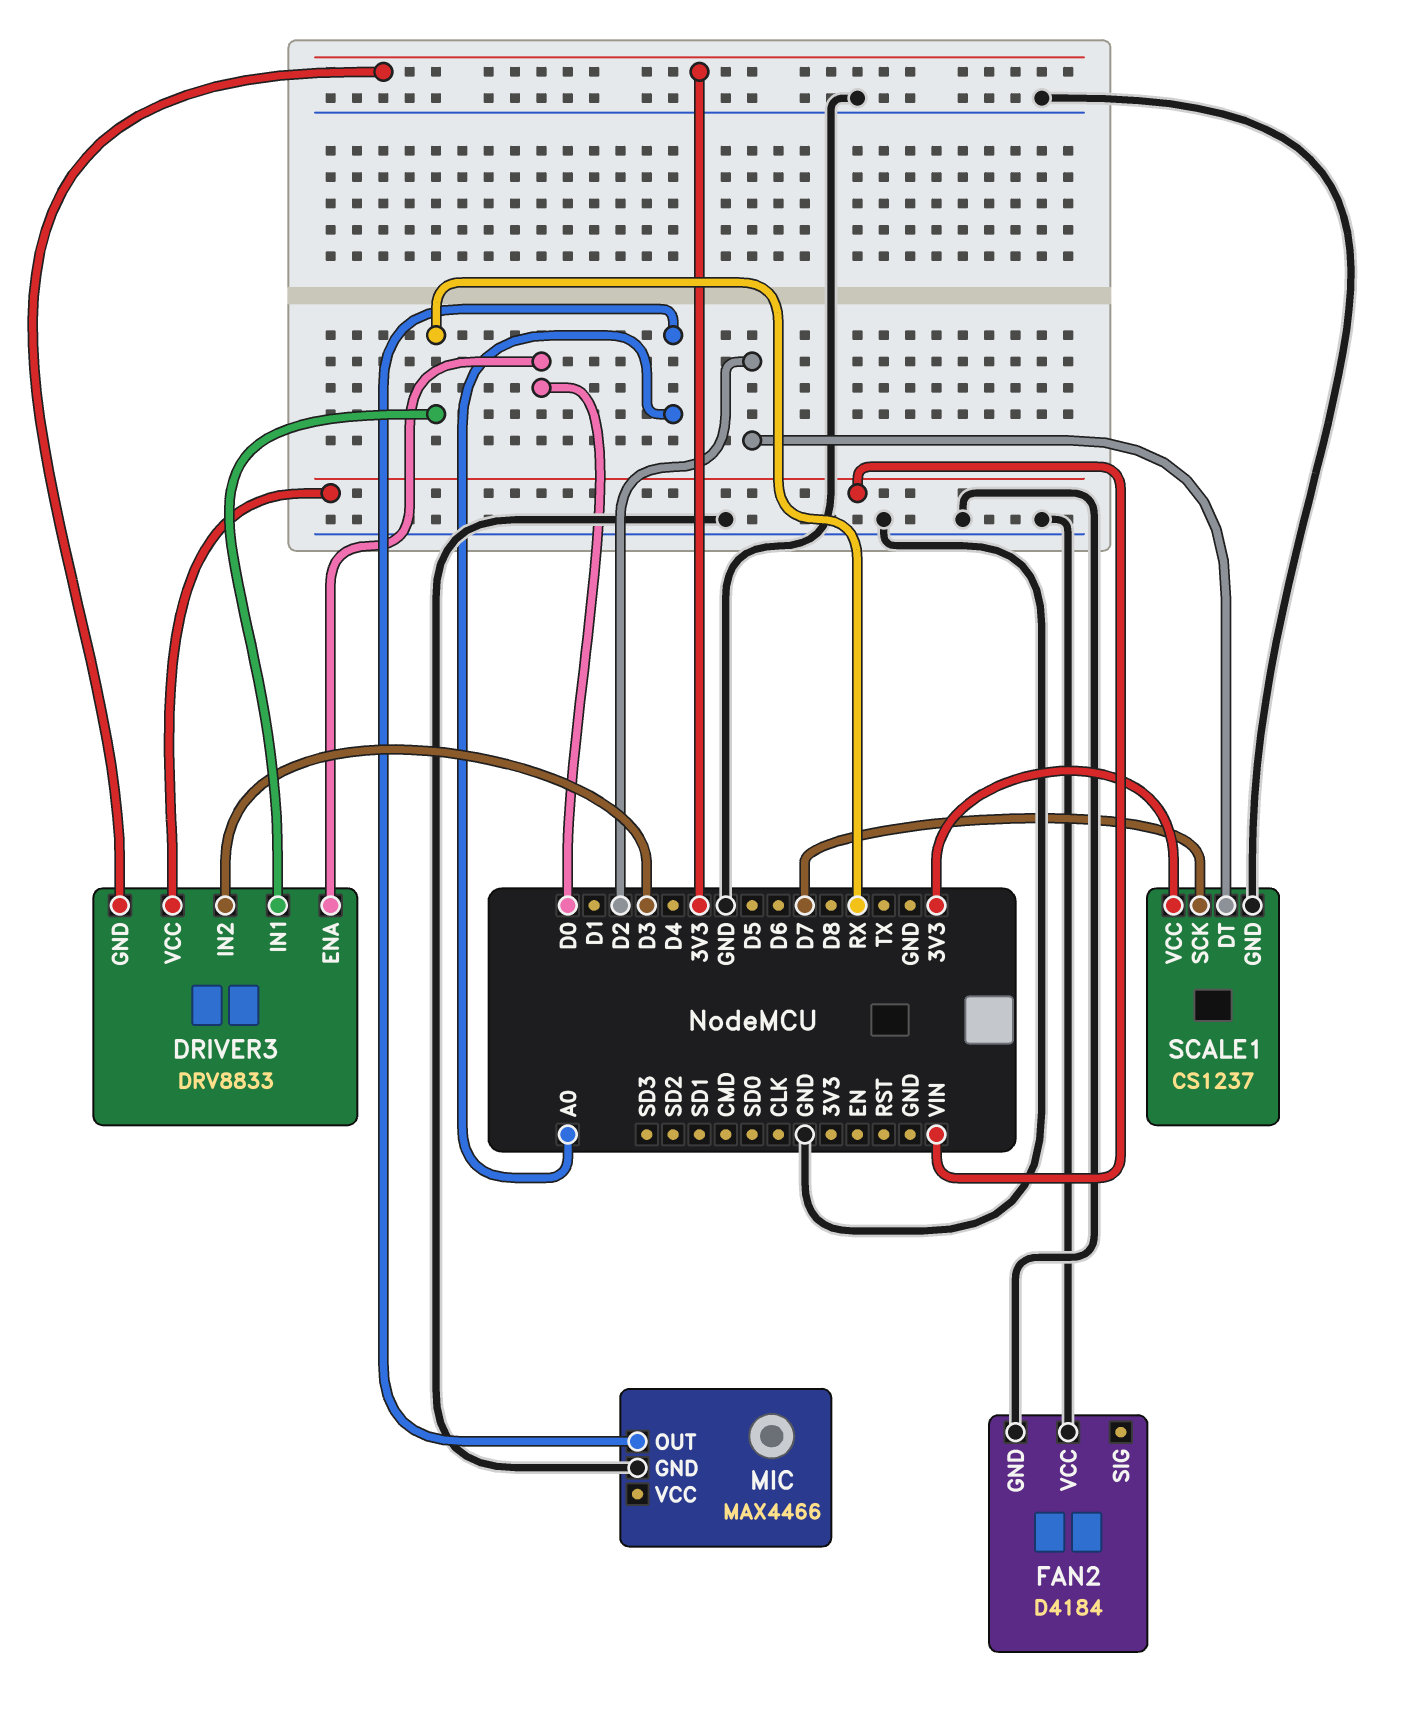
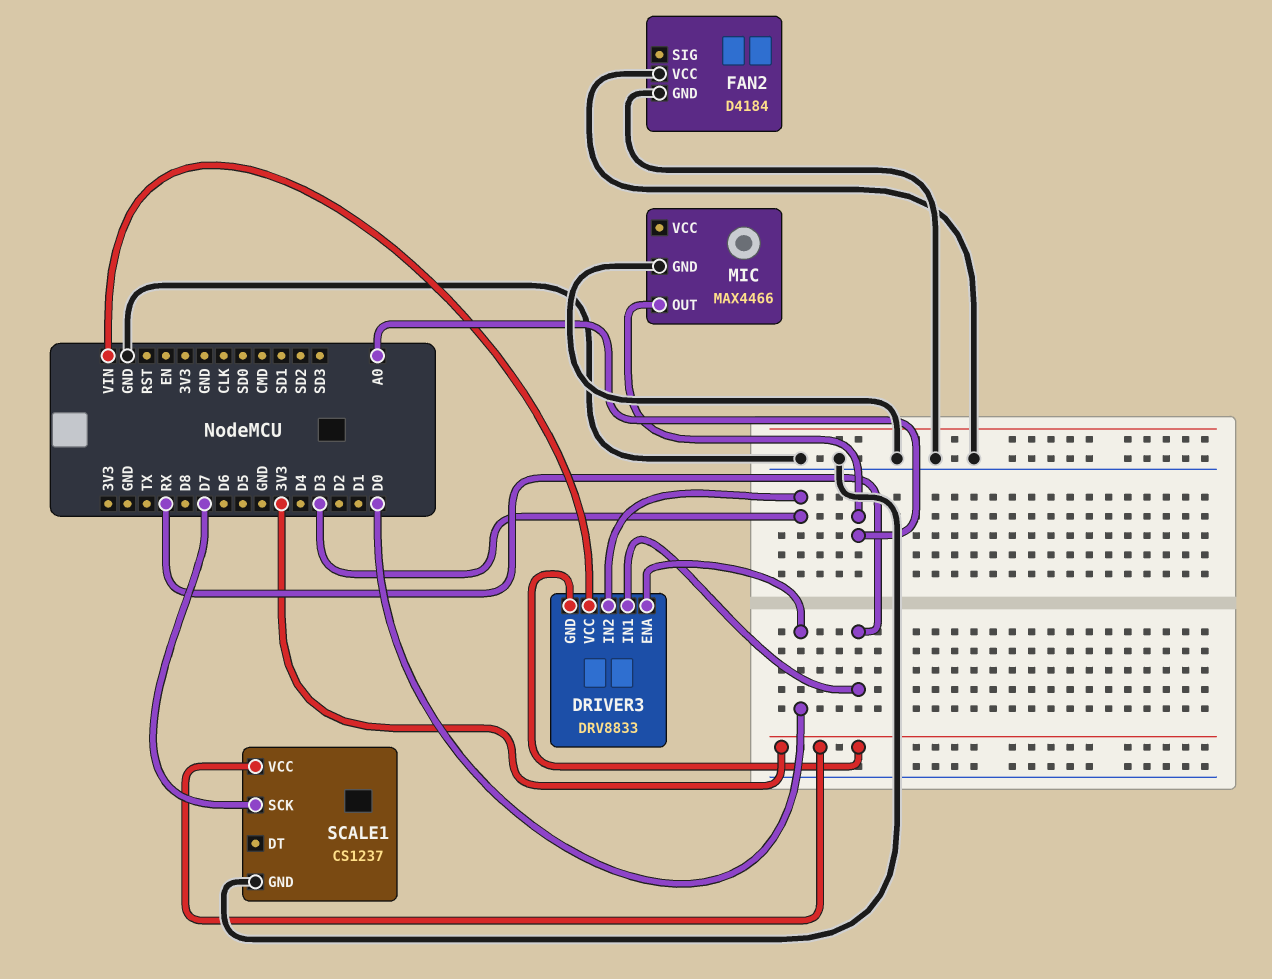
SCALE1 pin DT: D2 -> none

